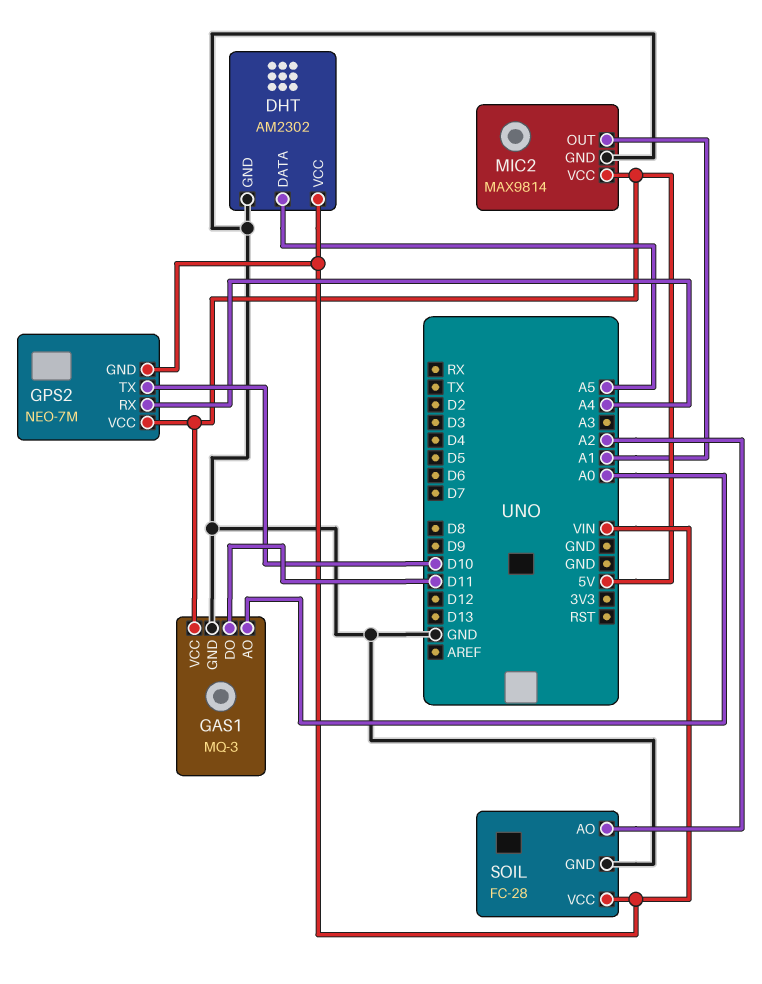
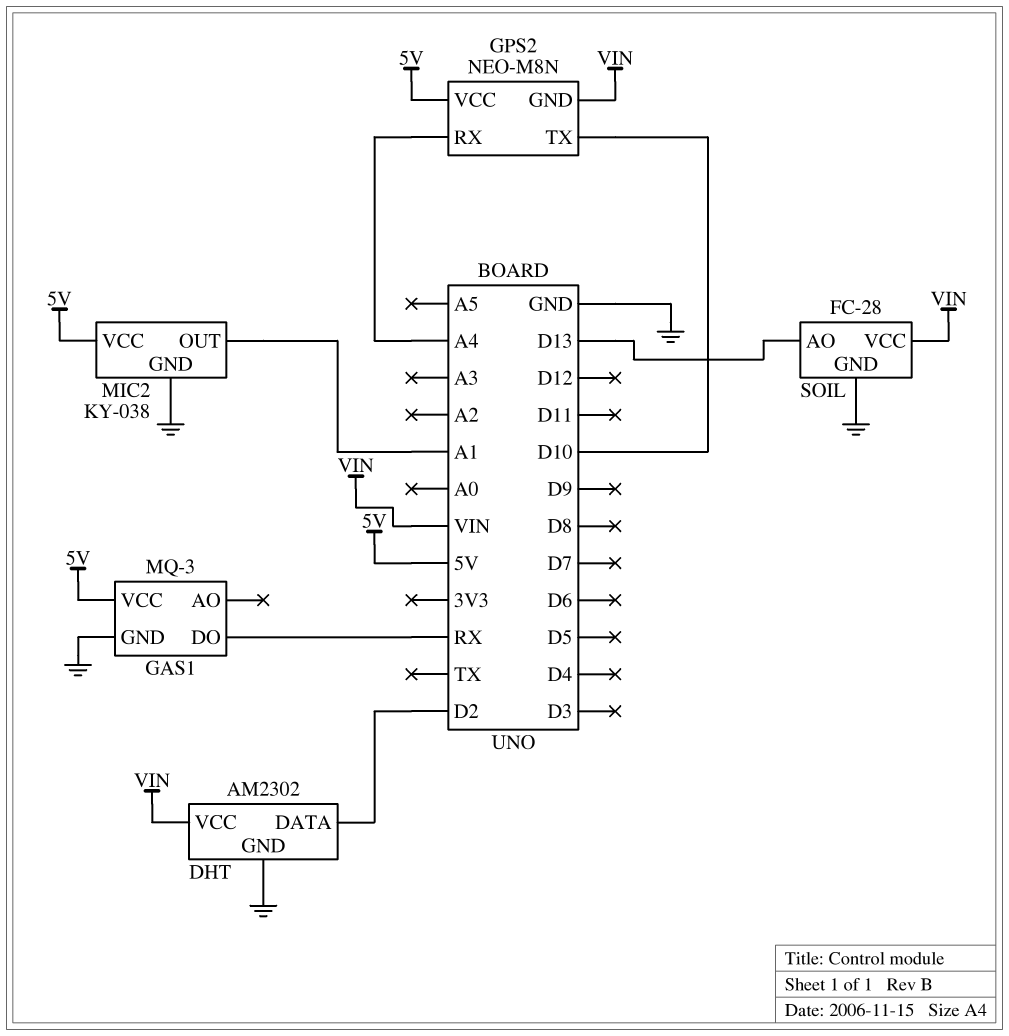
DHT pin DATA: A5 -> D2
GAS1 pin AO: A0 -> none
GAS1 pin DO: D11 -> RX
GPS2: NEO-7M -> NEO-M8N
MIC2: MAX9814 -> KY-038
SOIL pin AO: A2 -> D13

